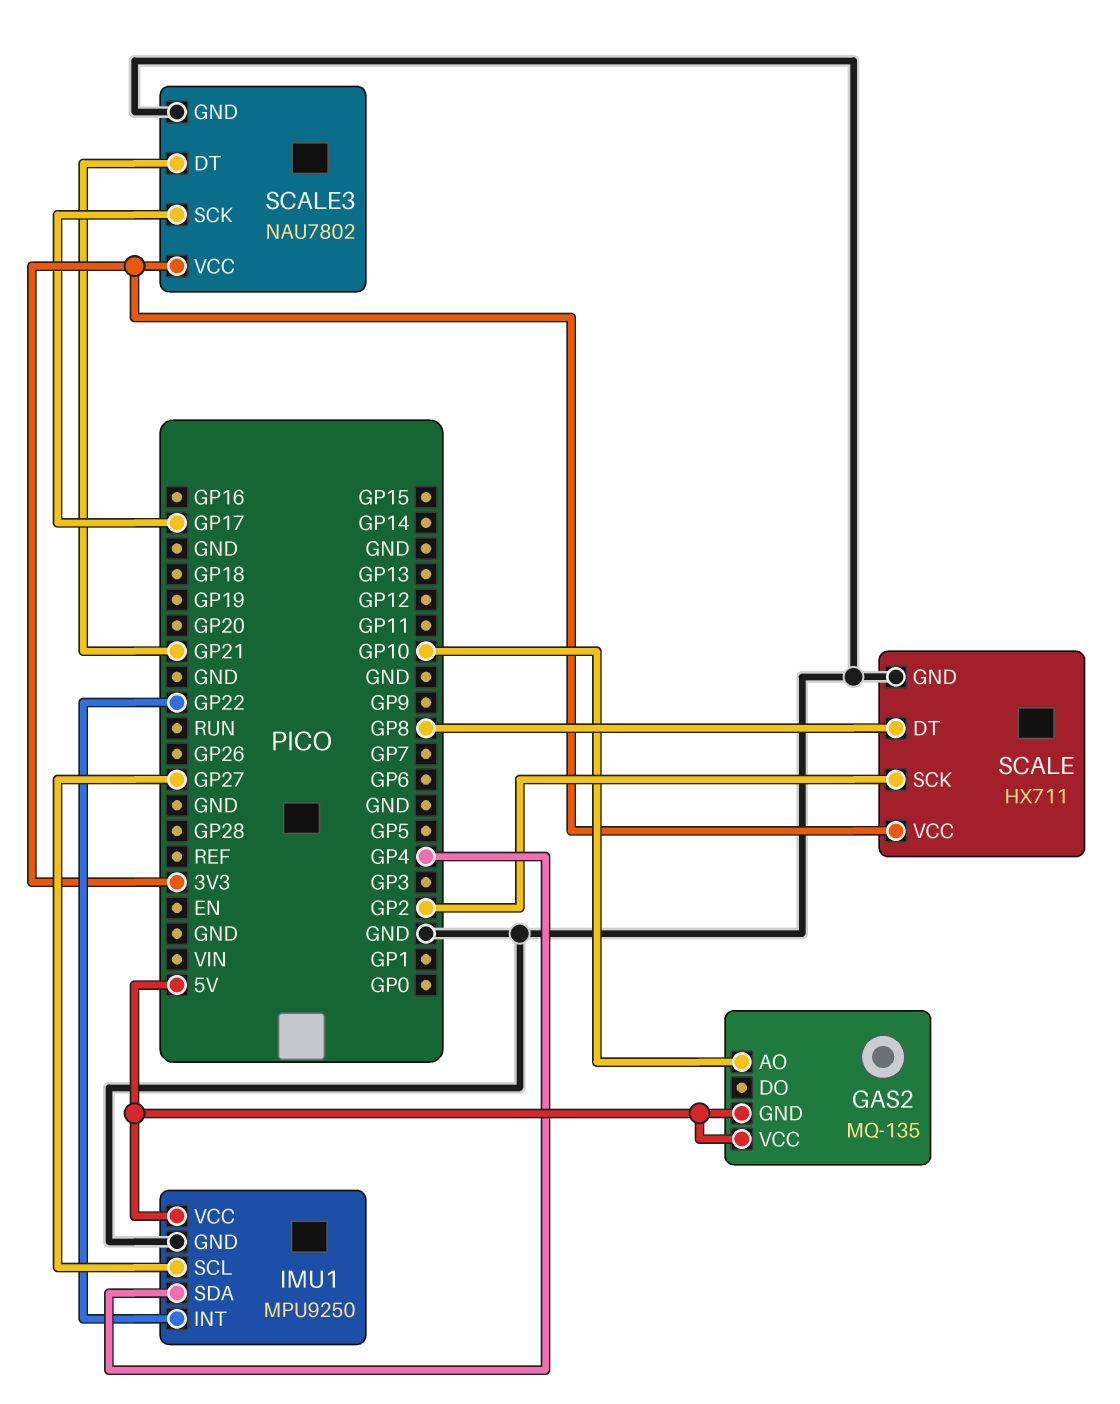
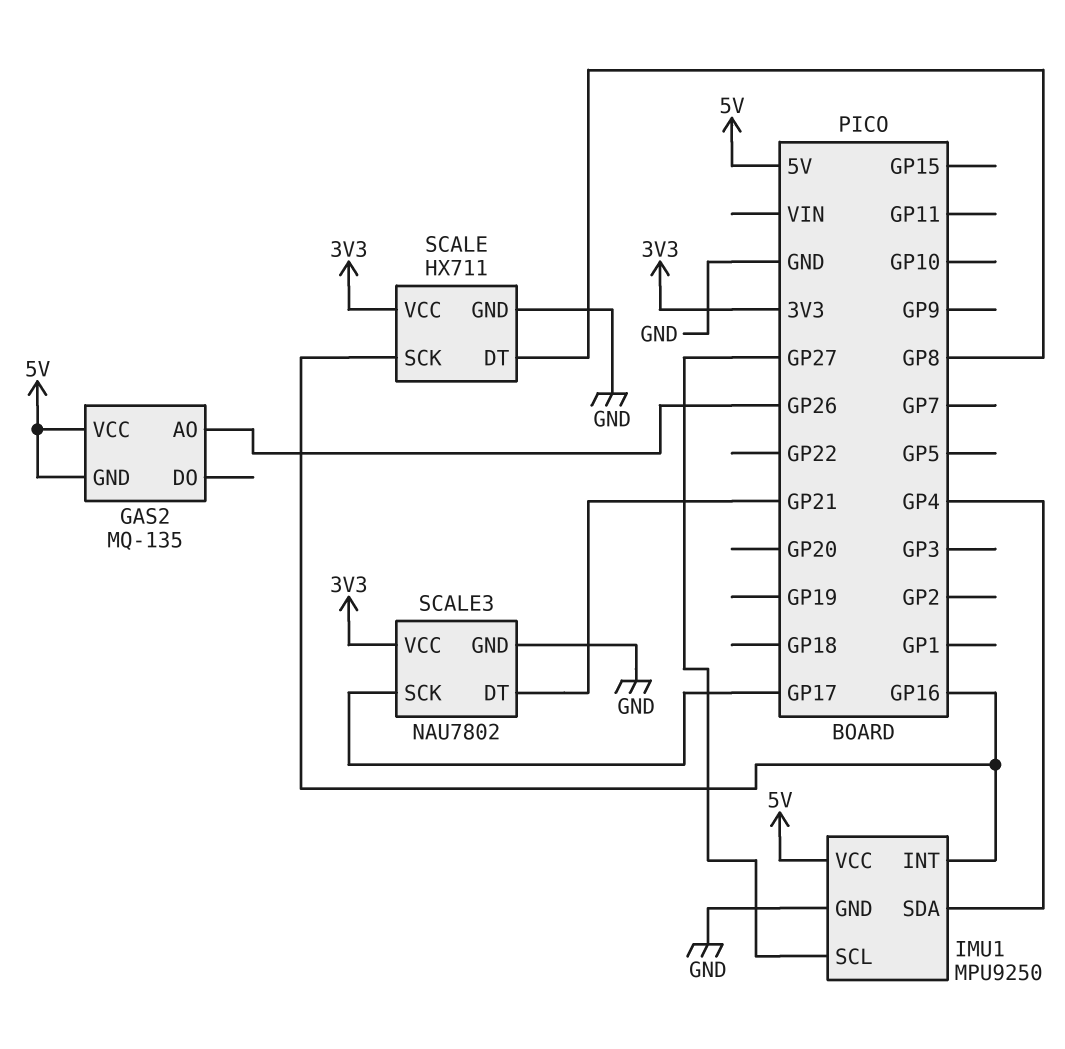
GAS2 pin AO: GP10 -> GP26
IMU1 pin INT: GP22 -> GP16
SCALE pin SCK: GP2 -> GP16

